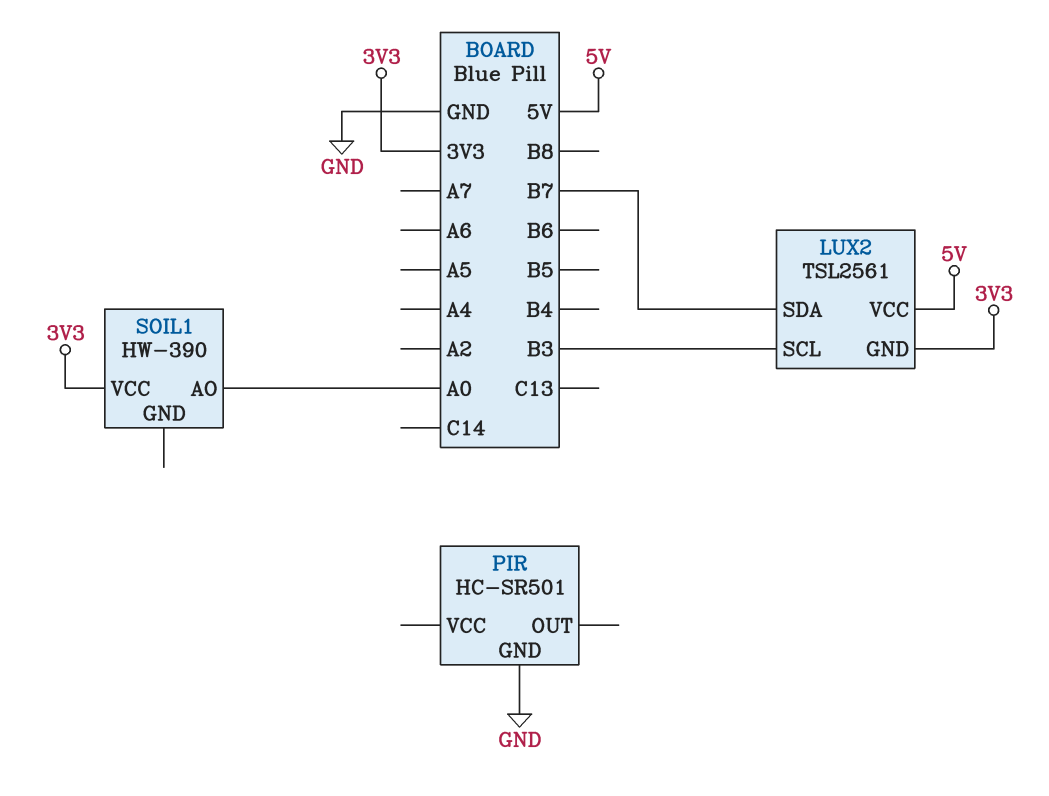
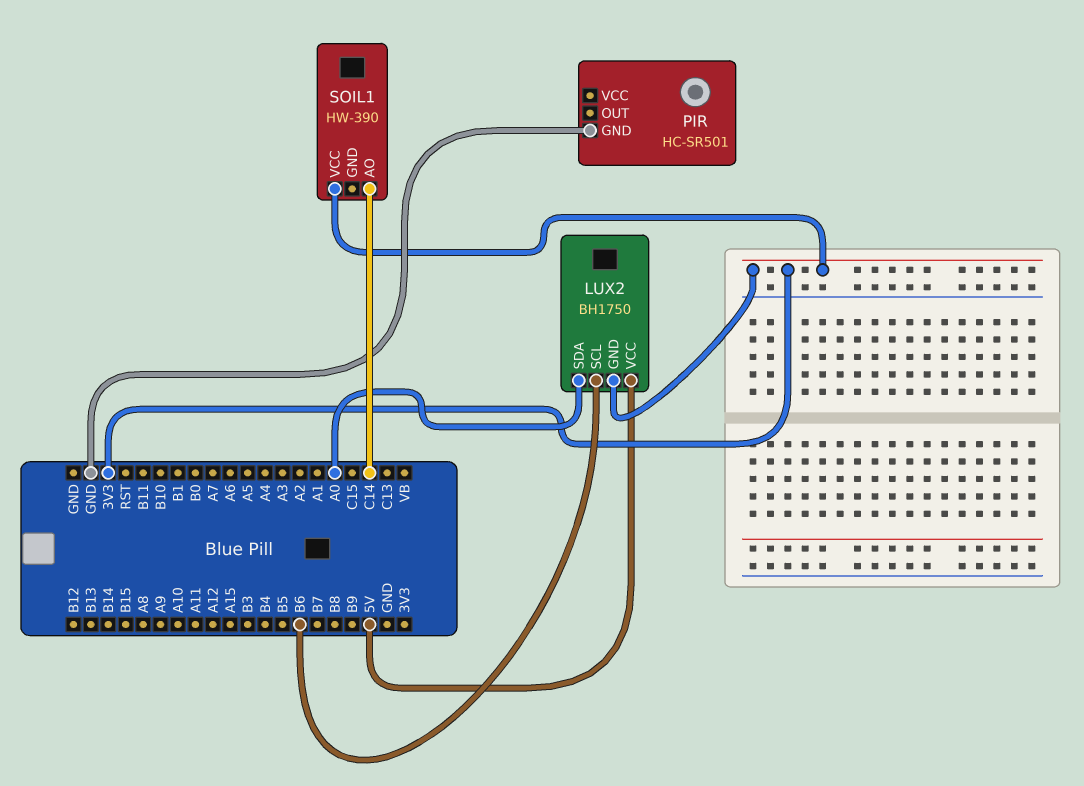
LUX2: TSL2561 -> BH1750
LUX2 pin SCL: B3 -> B6
LUX2 pin SDA: B7 -> A0
SOIL1 pin AO: A0 -> C14

